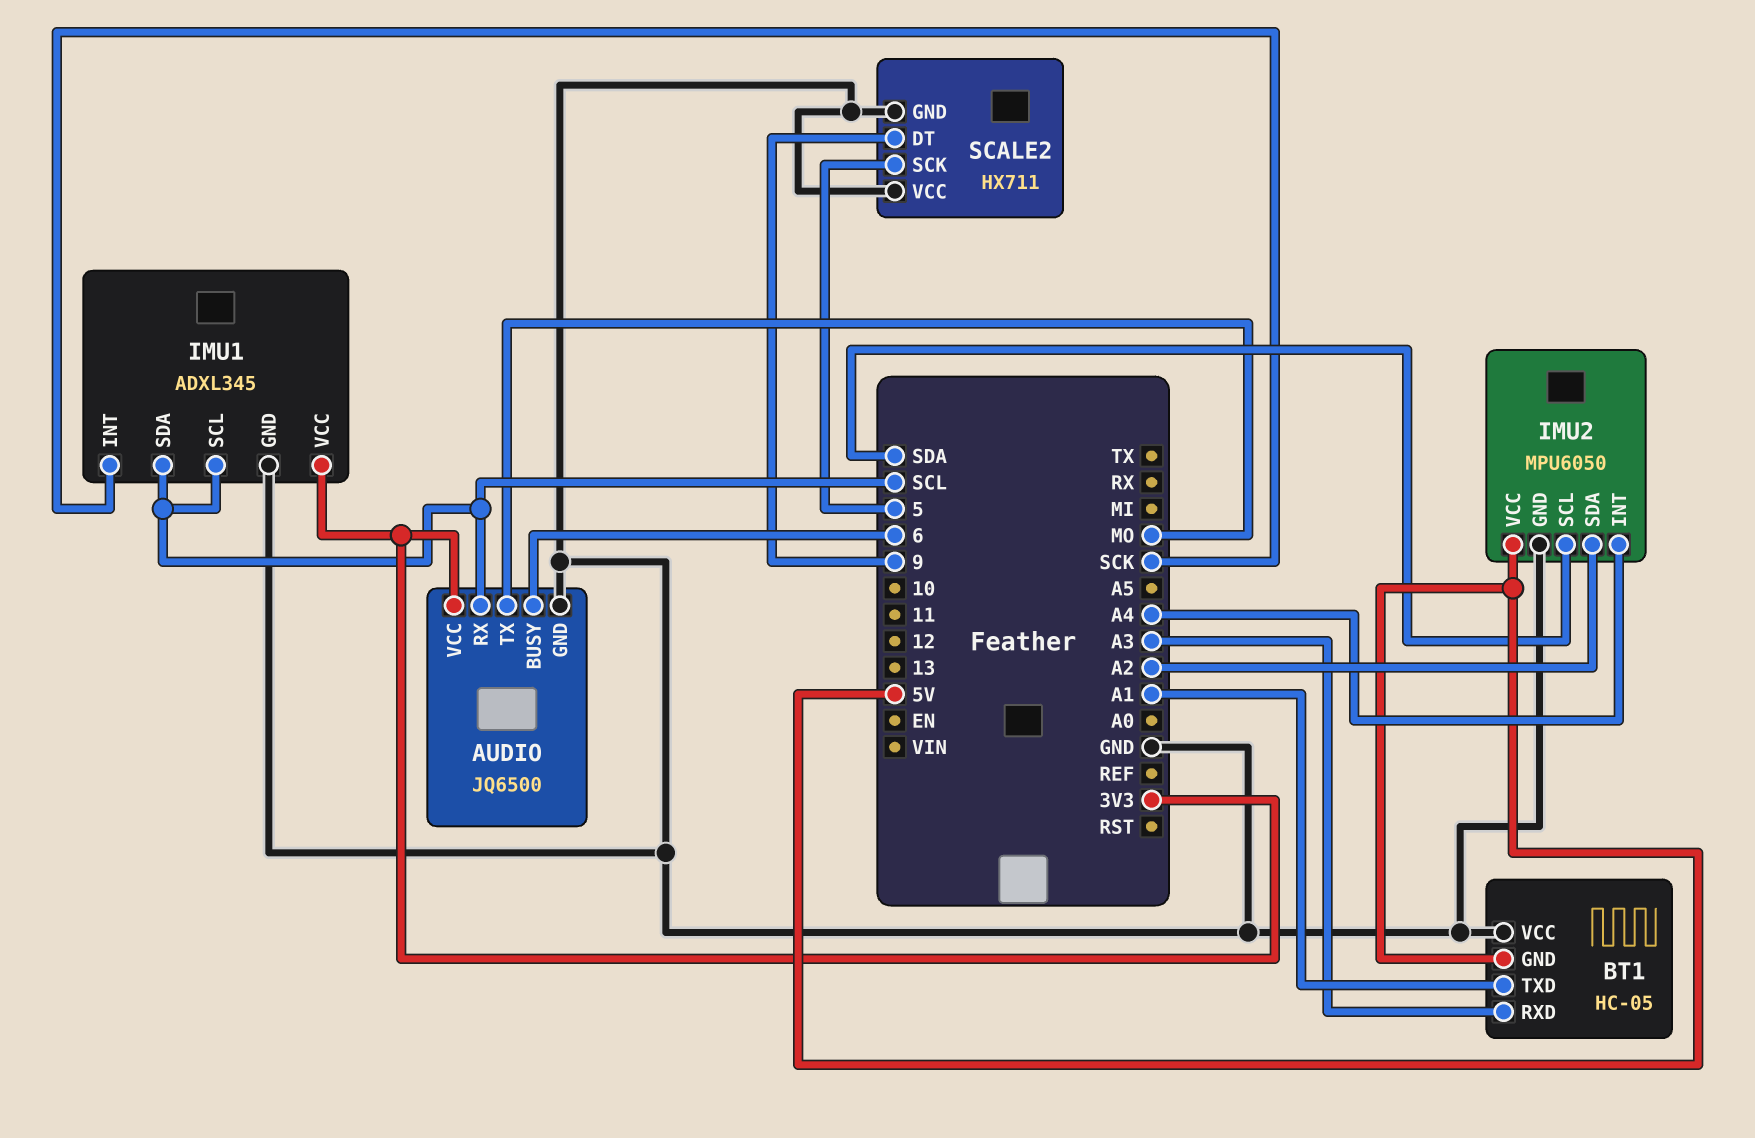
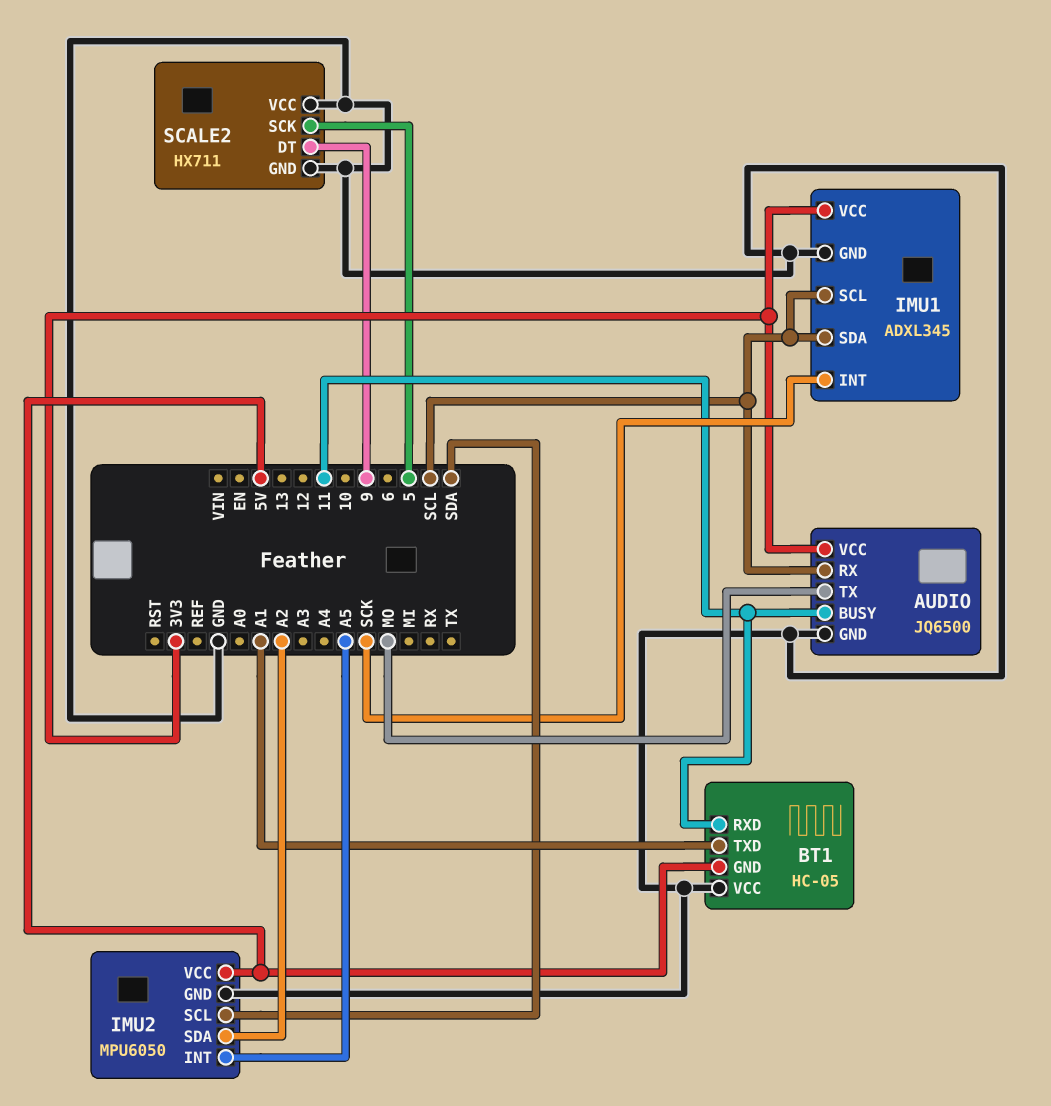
AUDIO pin BUSY: 6 -> 11
BT1 pin RXD: A3 -> 11
IMU2 pin INT: A4 -> A5

